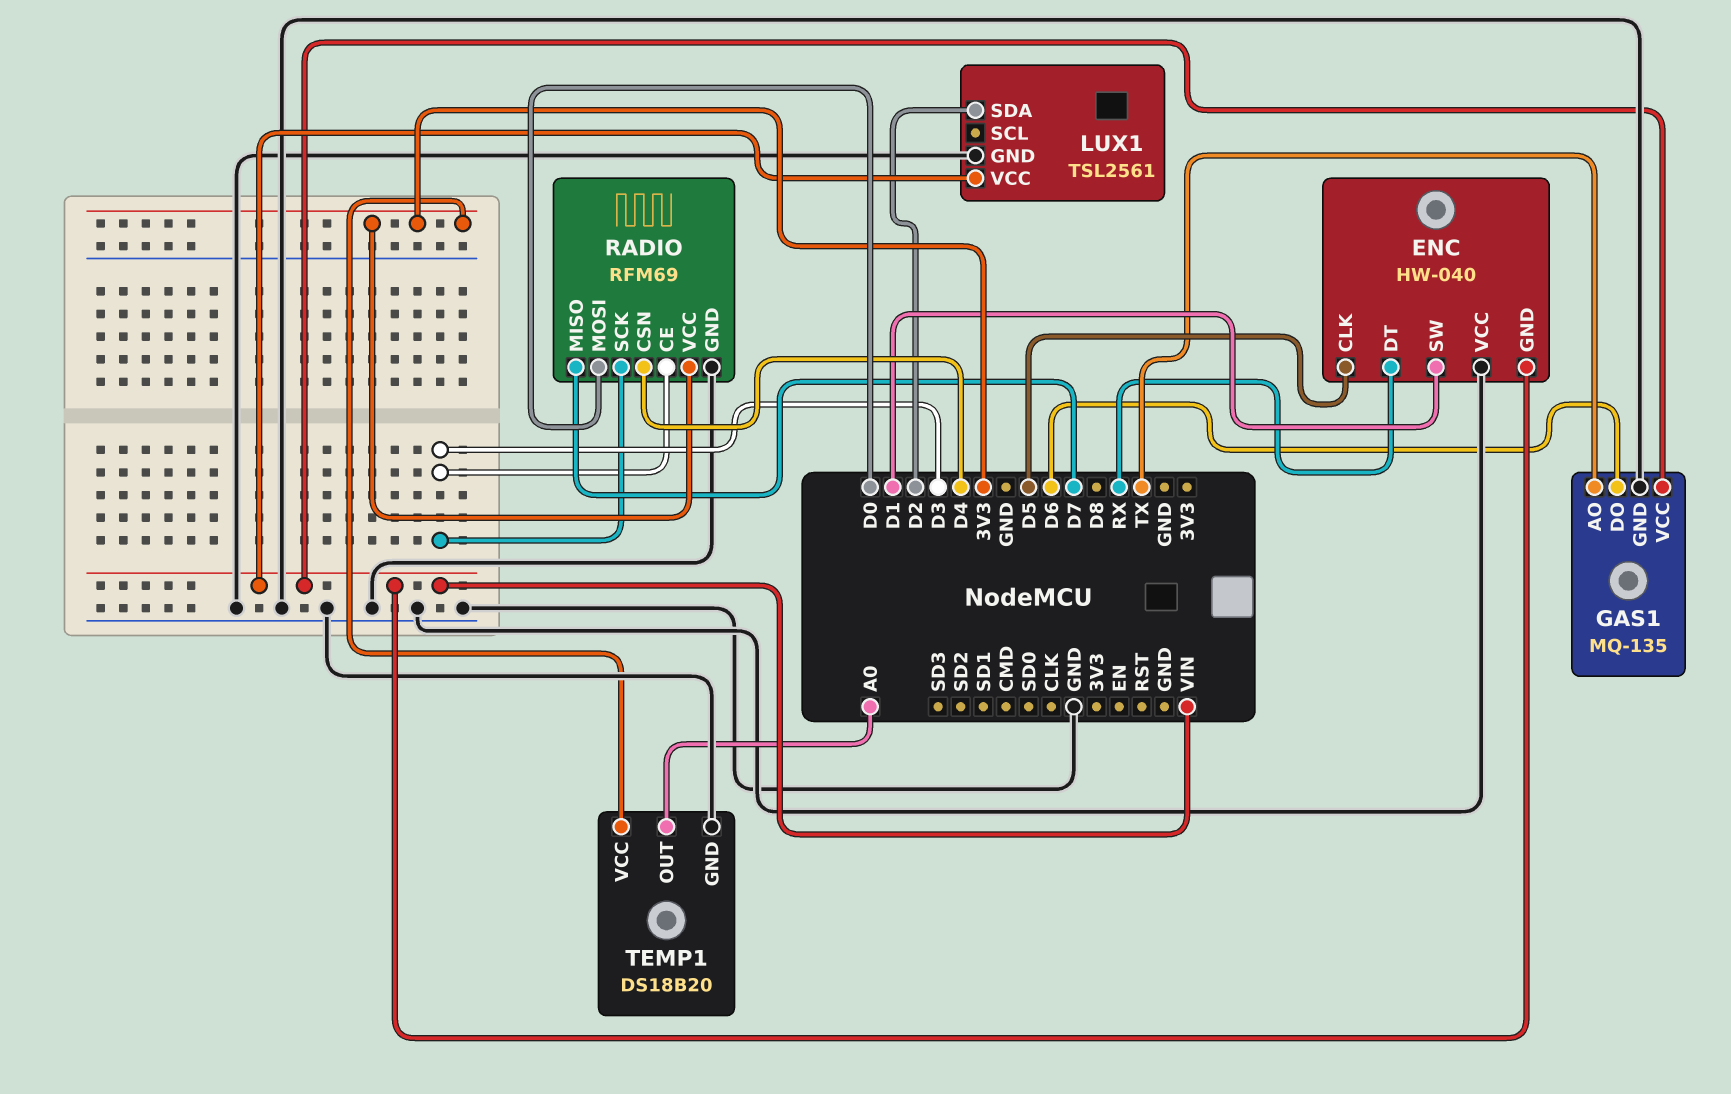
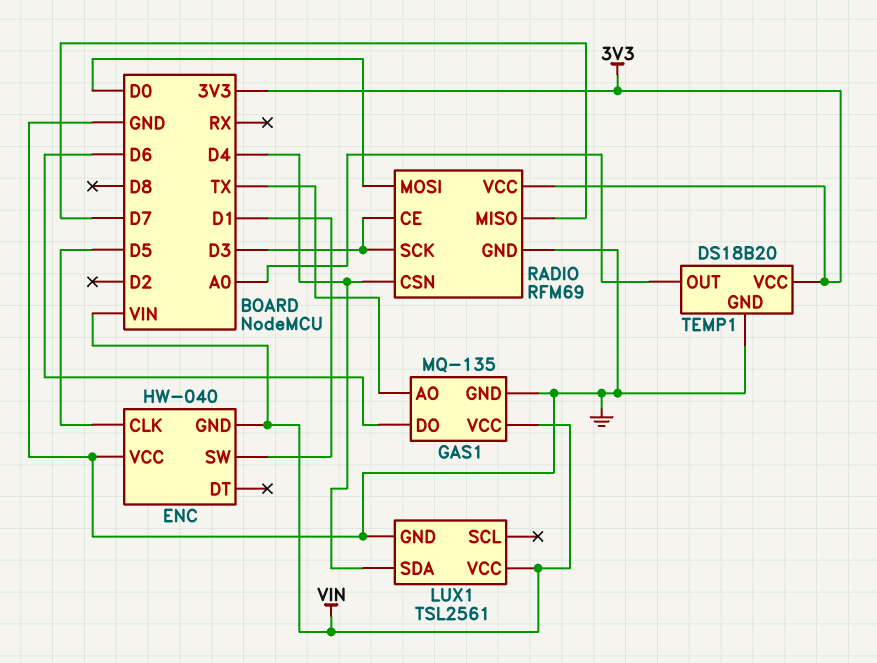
ENC pin DT: RX -> none
LUX1 pin SDA: D2 -> D4

